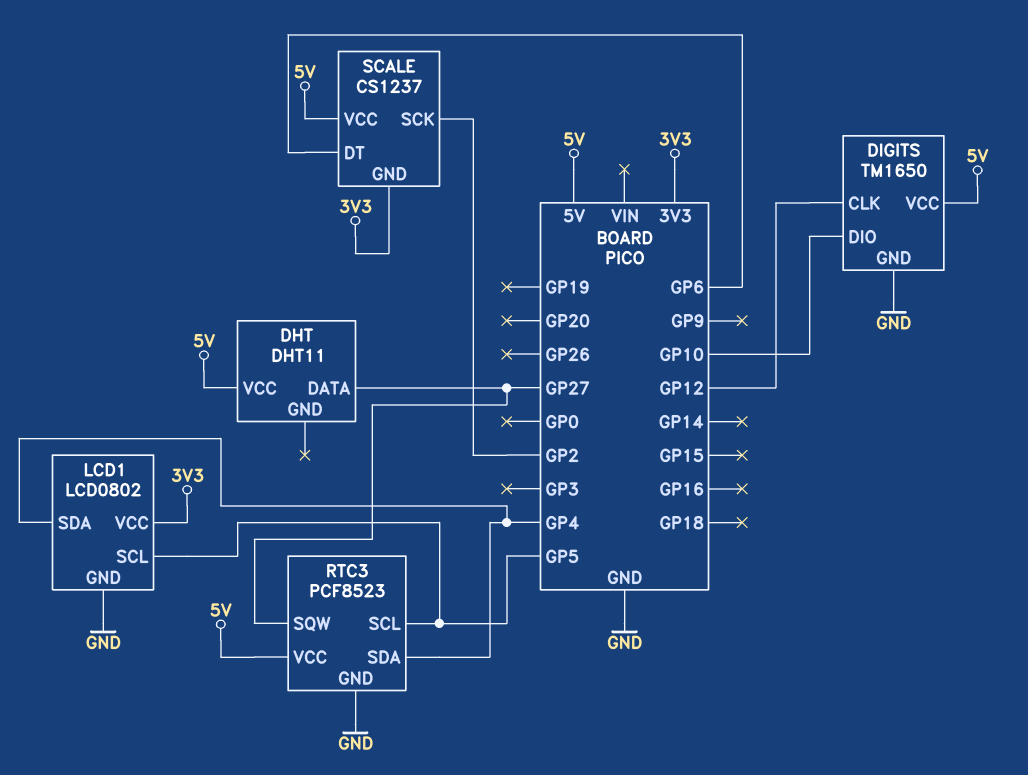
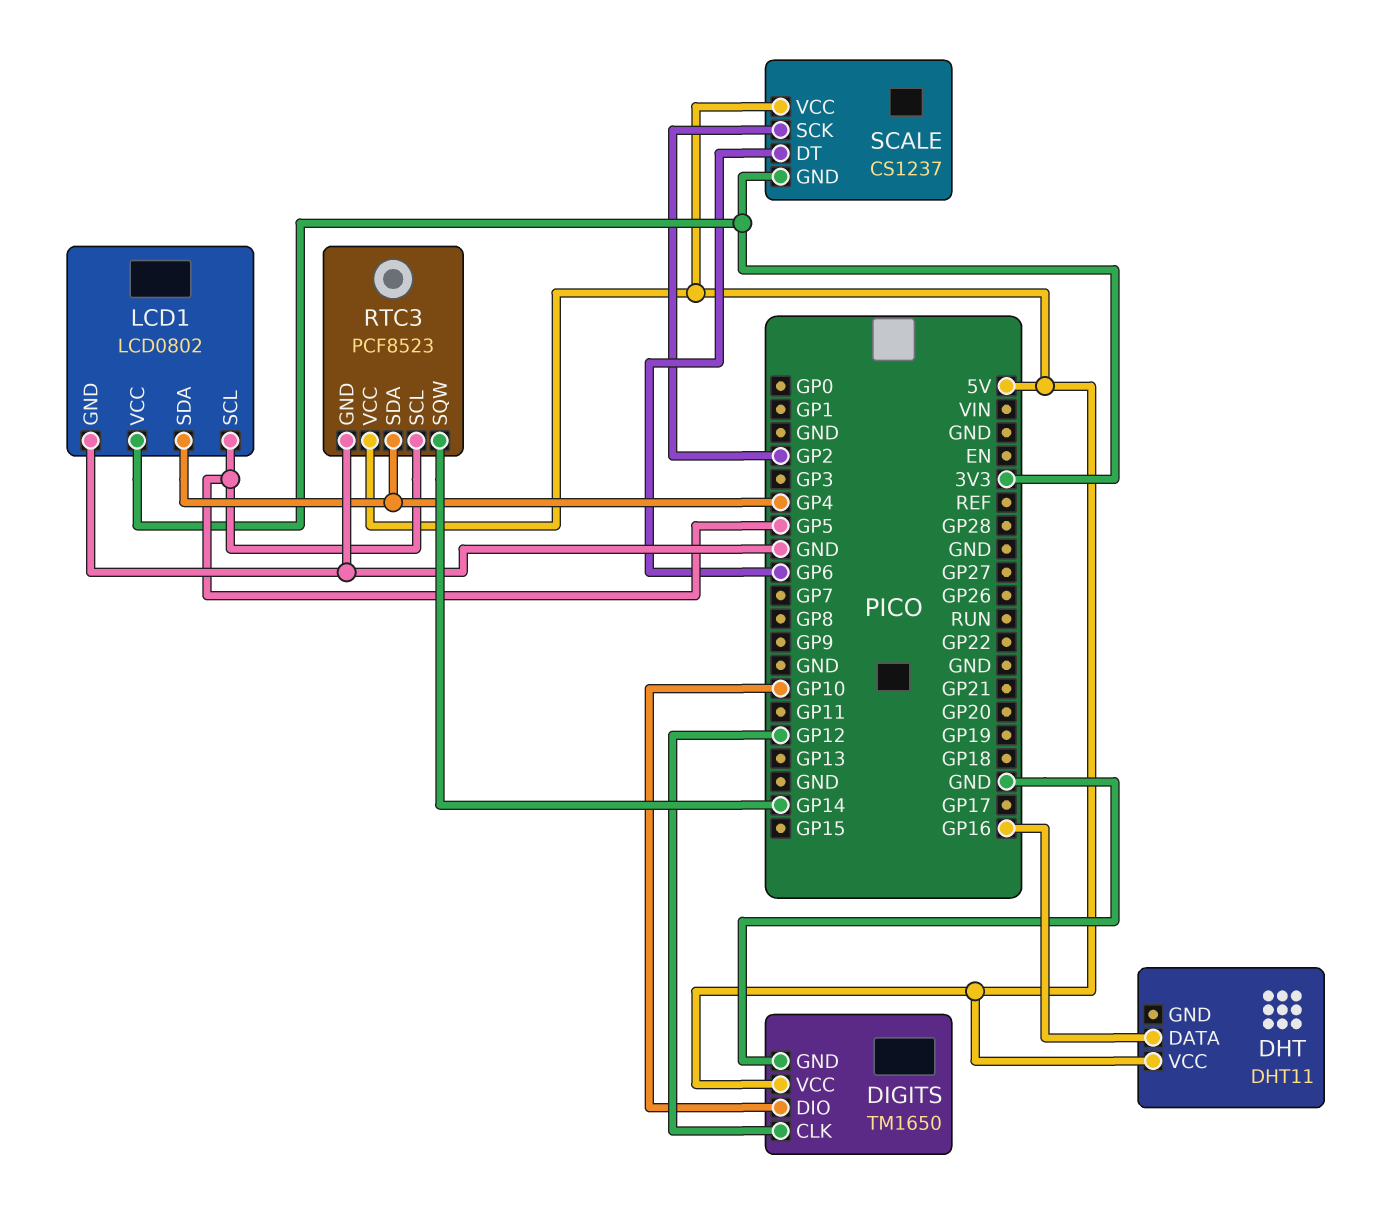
DHT pin DATA: GP27 -> GP16
RTC3 pin SQW: GP27 -> GP14

